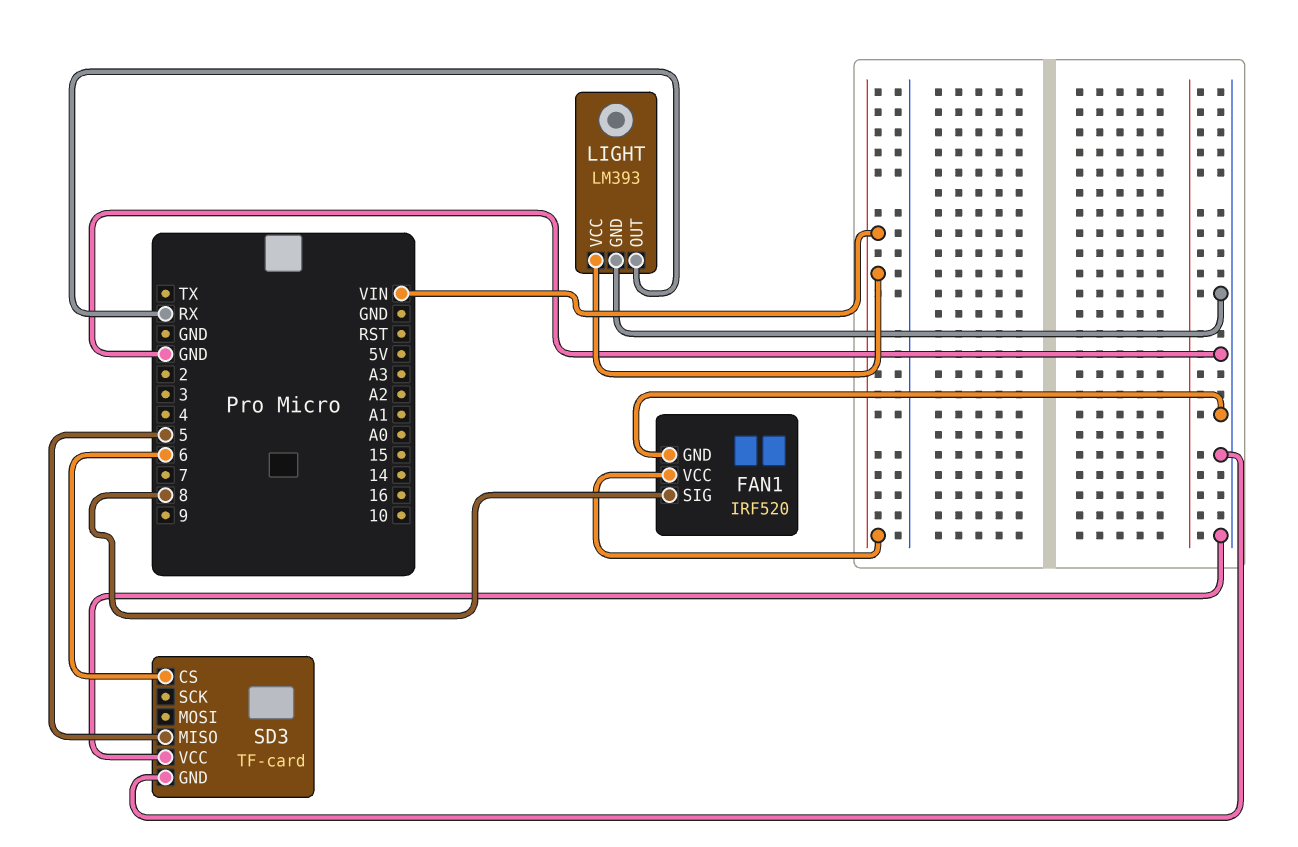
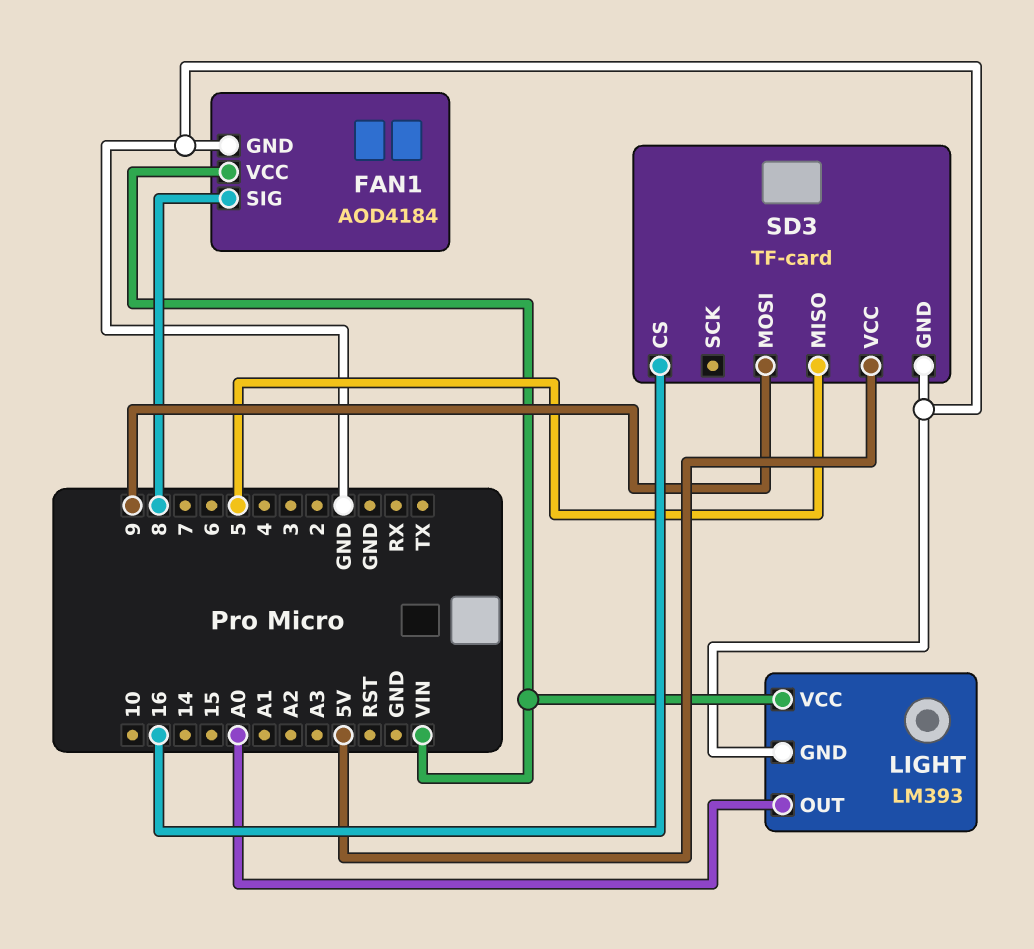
FAN1: IRF520 -> AOD4184
LIGHT pin OUT: RX -> A0
SD3 pin CS: 6 -> 16
SD3 pin MOSI: none -> 9
SD3 pin VCC: GND -> 5V

